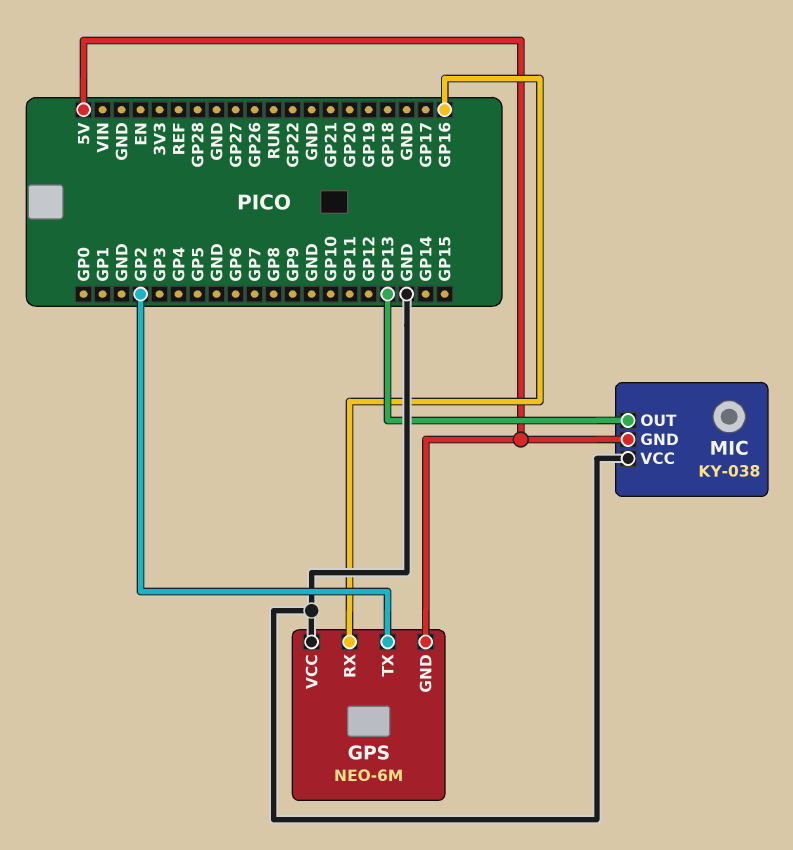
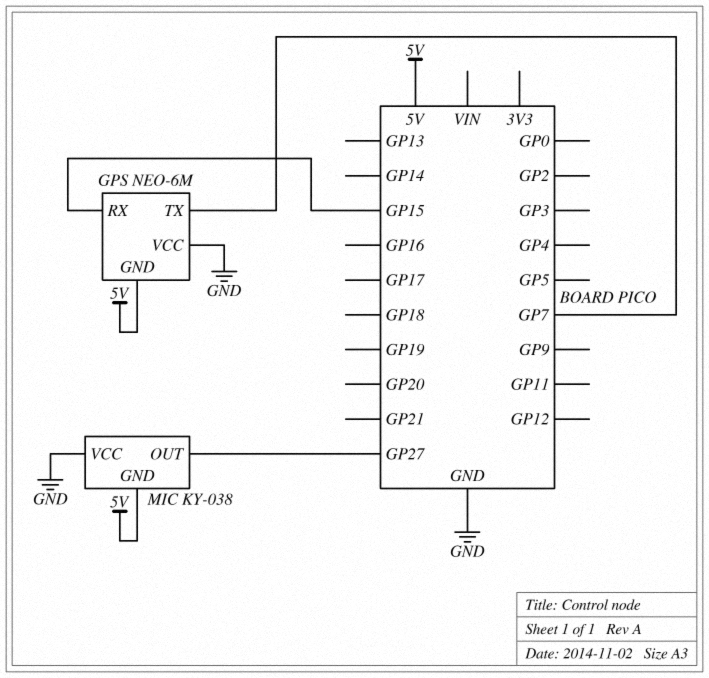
GPS pin RX: GP16 -> GP15
GPS pin TX: GP2 -> GP7
MIC pin OUT: GP13 -> GP27

